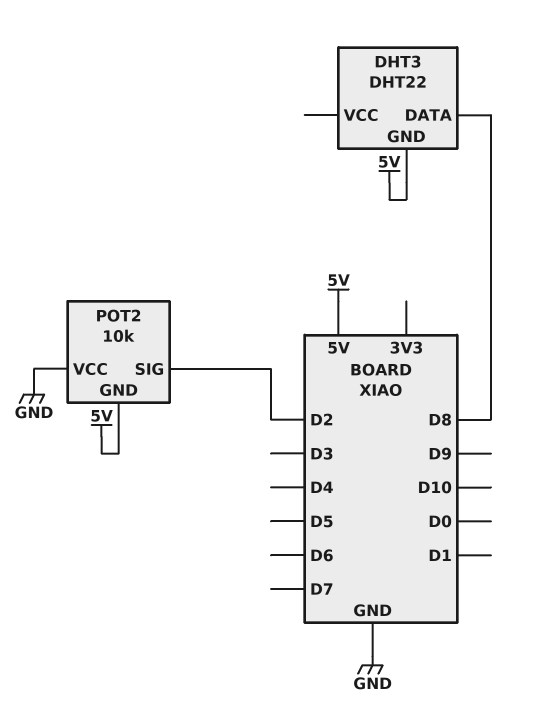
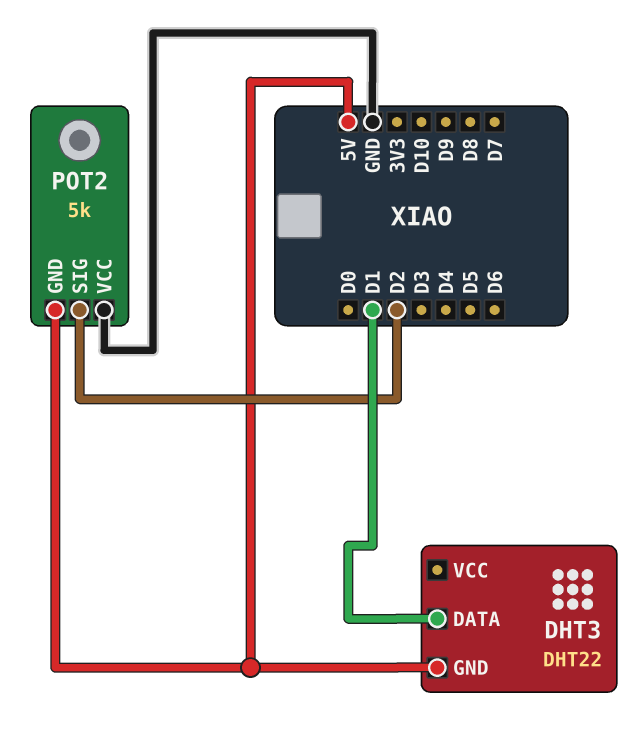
DHT3 pin DATA: D8 -> D1
POT2: 10k -> 5k

